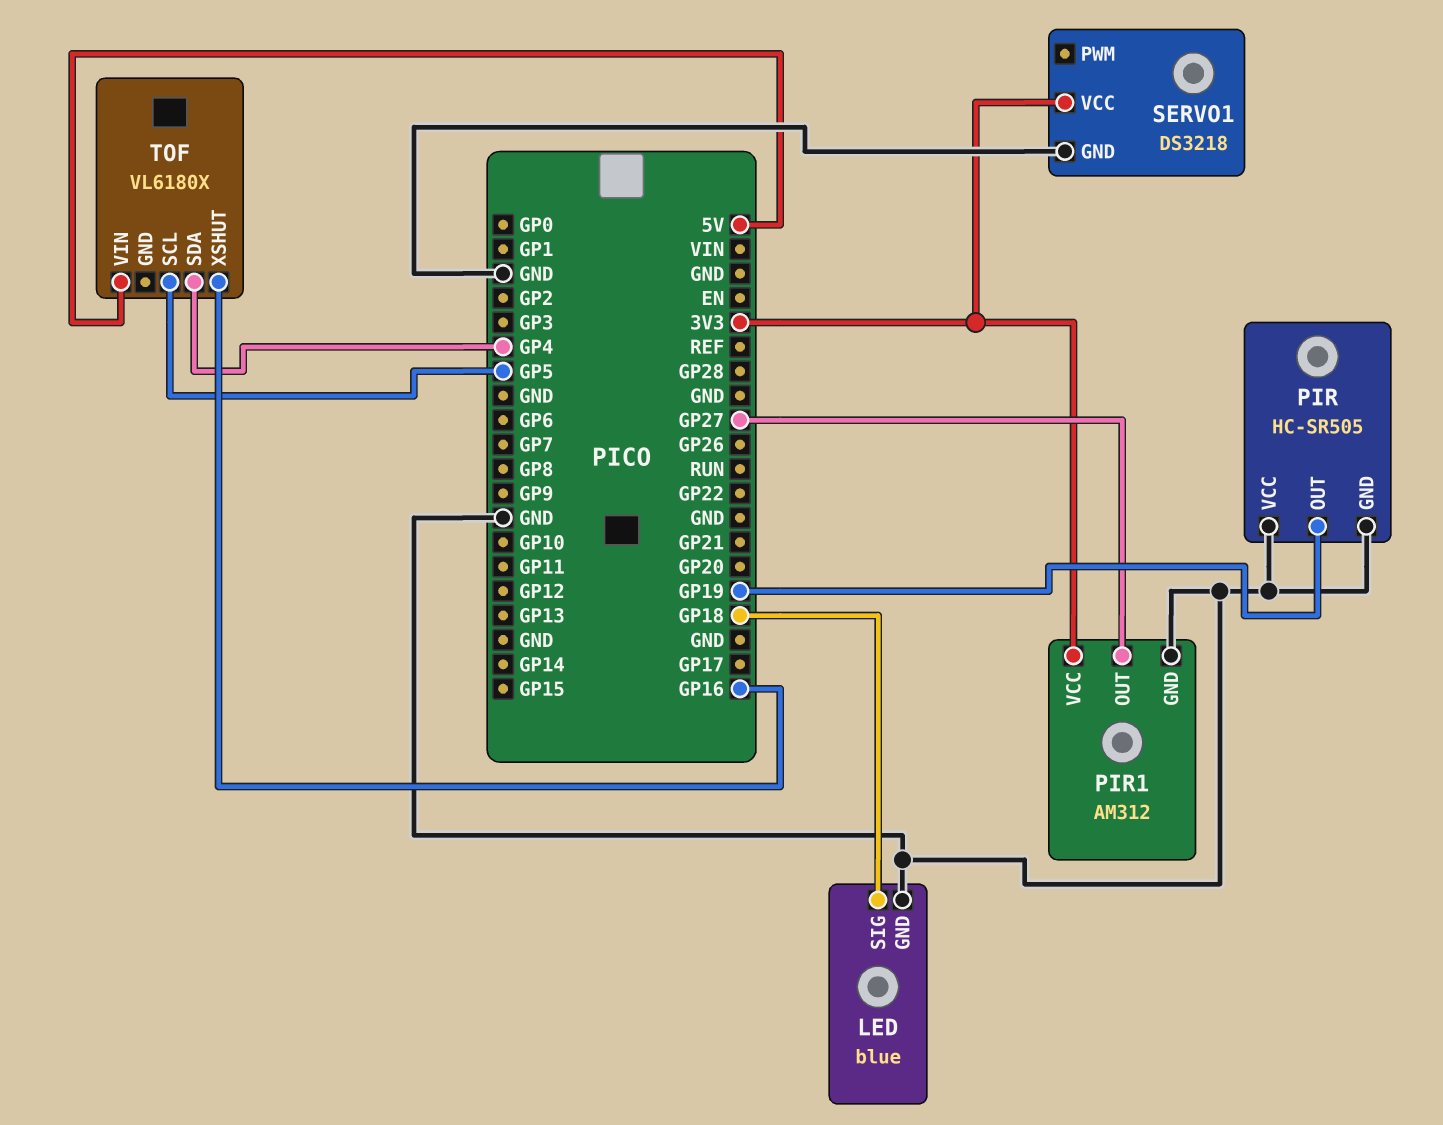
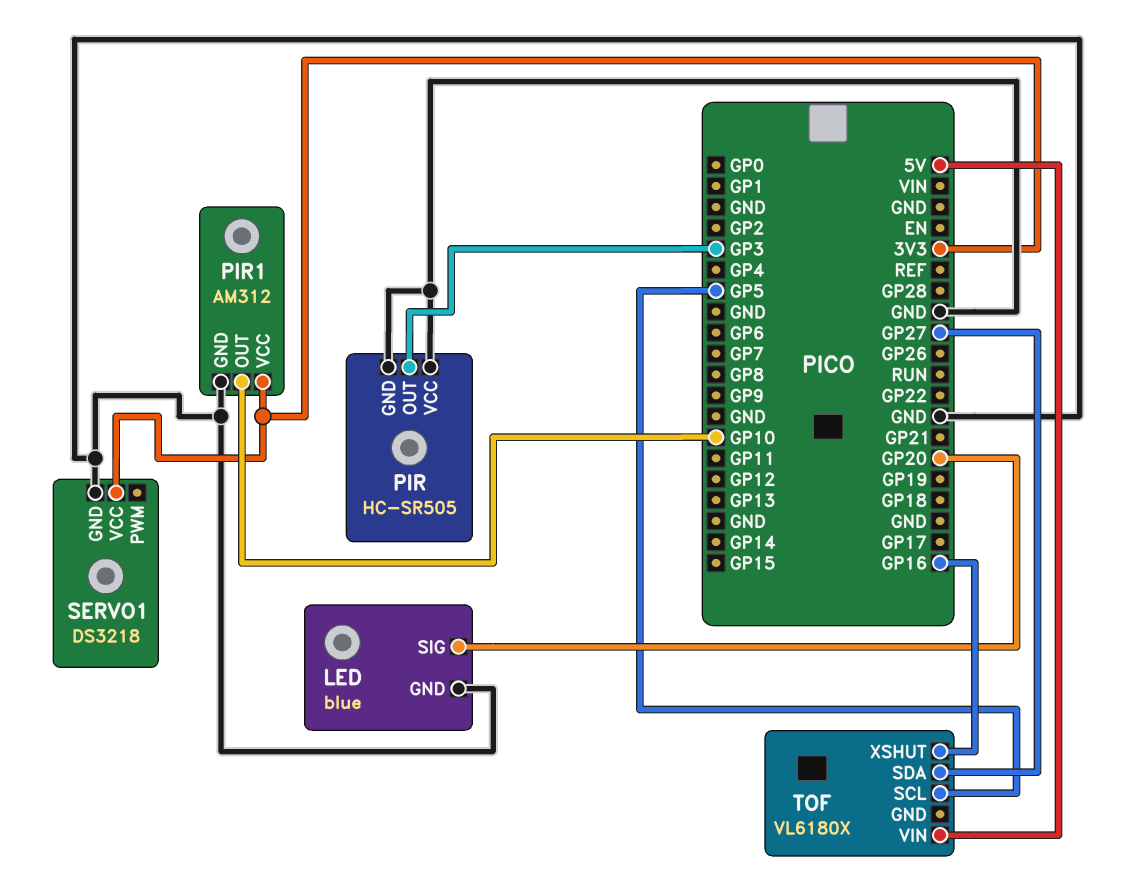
LED pin SIG: GP18 -> GP20
PIR pin OUT: GP19 -> GP3
PIR1 pin OUT: GP27 -> GP10
TOF pin SDA: GP4 -> GP27

